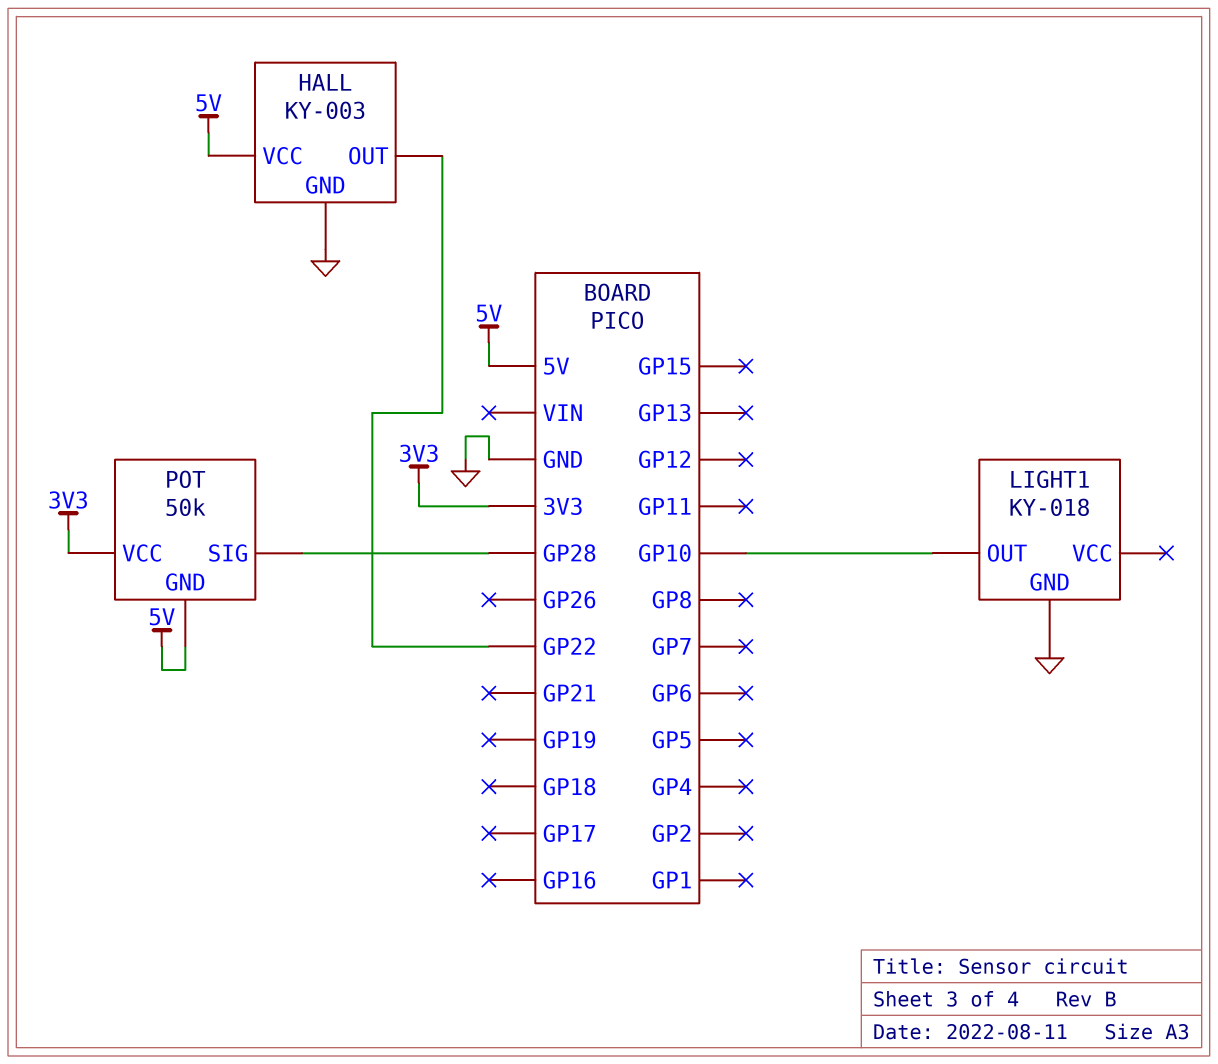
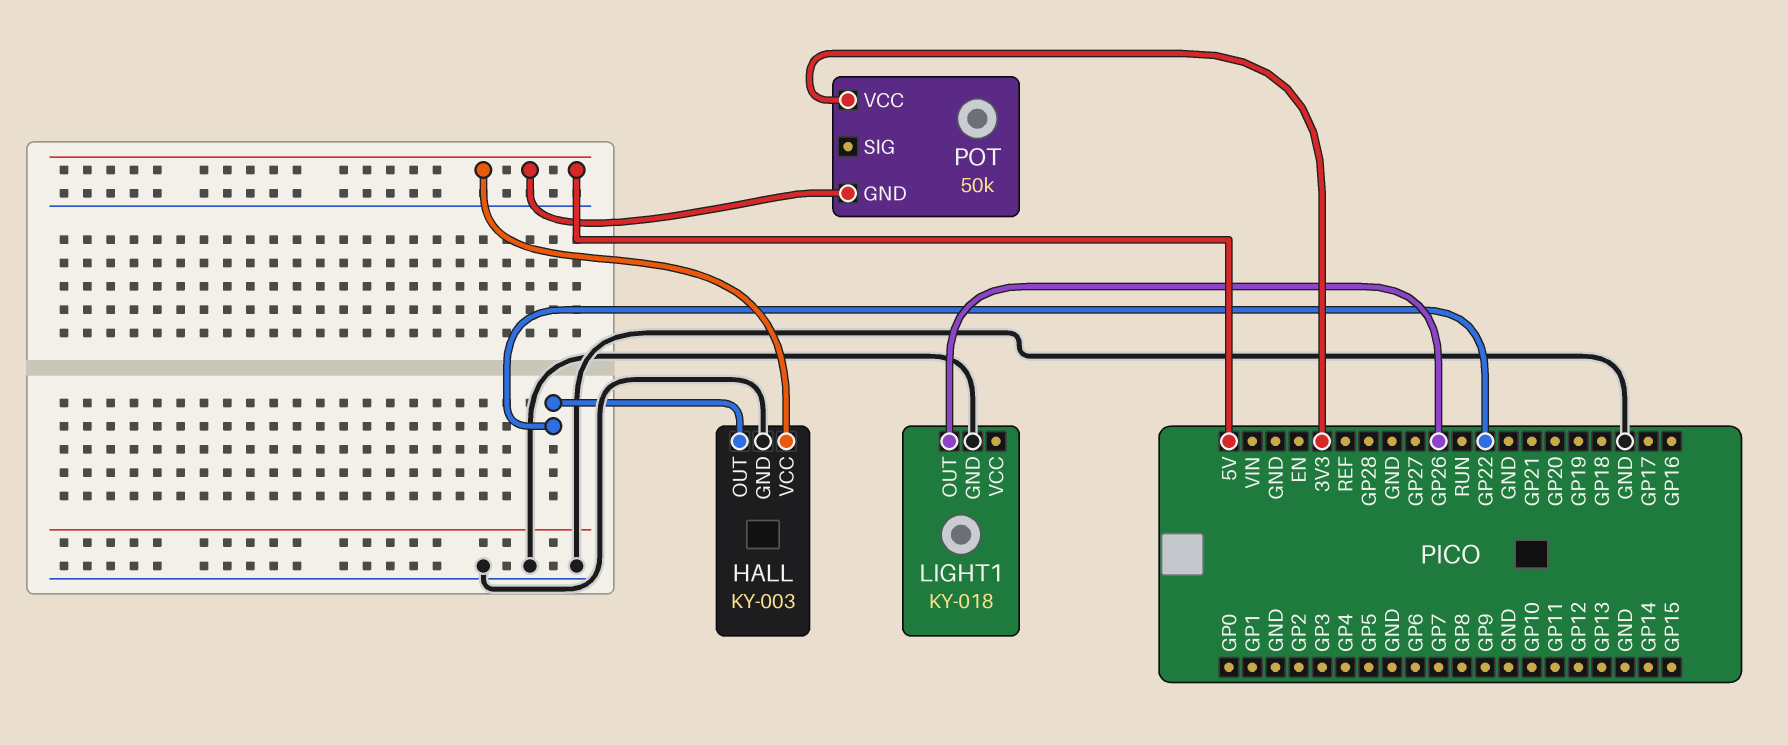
LIGHT1 pin OUT: GP10 -> GP26
POT pin SIG: GP28 -> none

